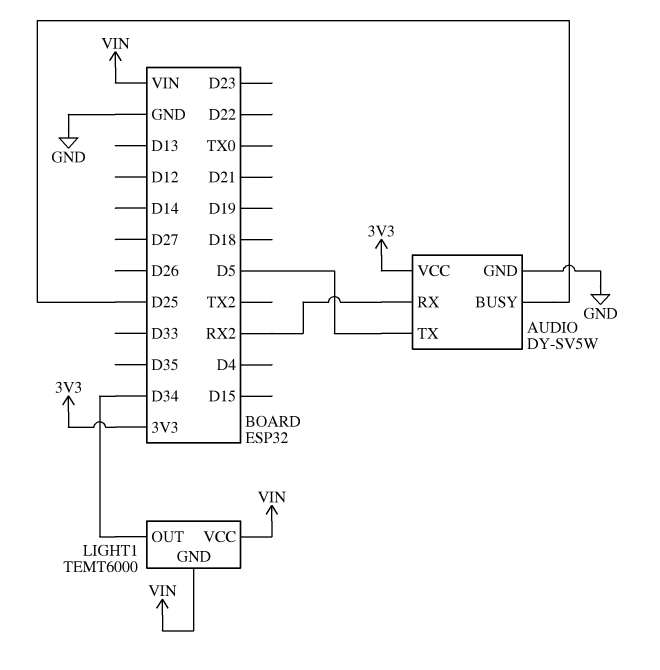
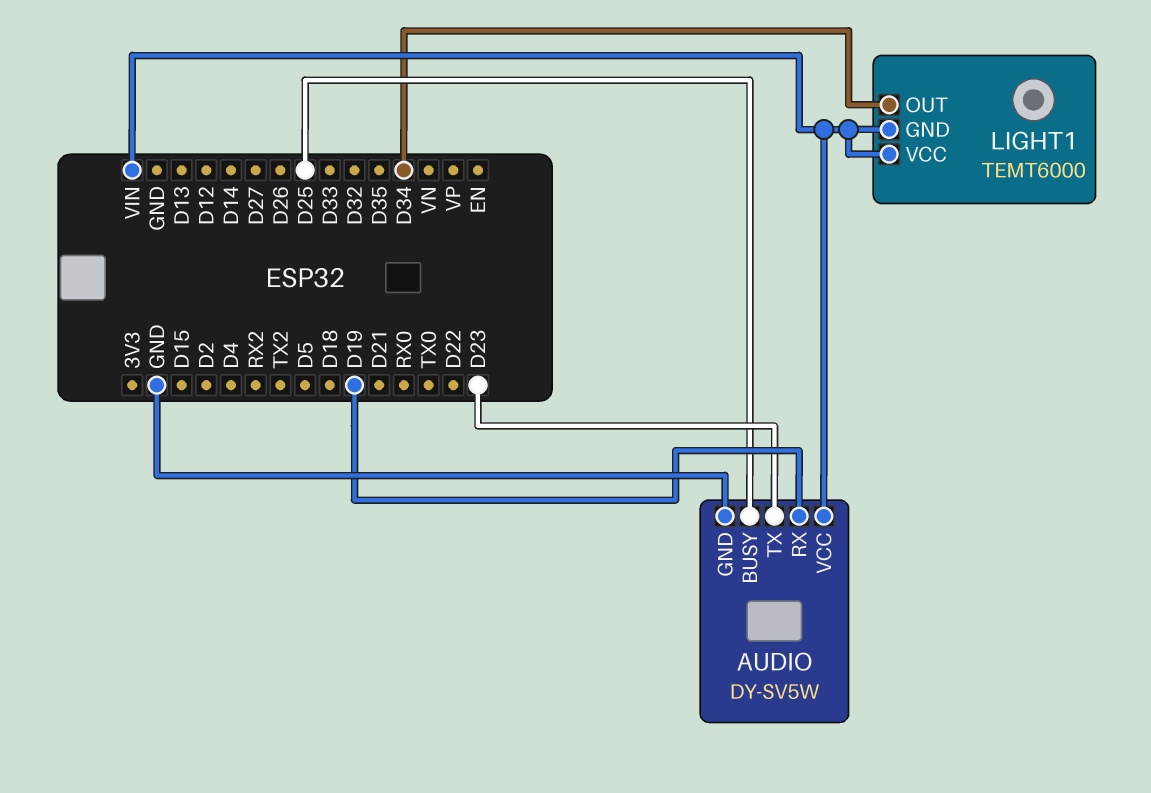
AUDIO pin RX: RX2 -> D19
AUDIO pin TX: D5 -> D23
AUDIO pin VCC: 3V3 -> VIN

